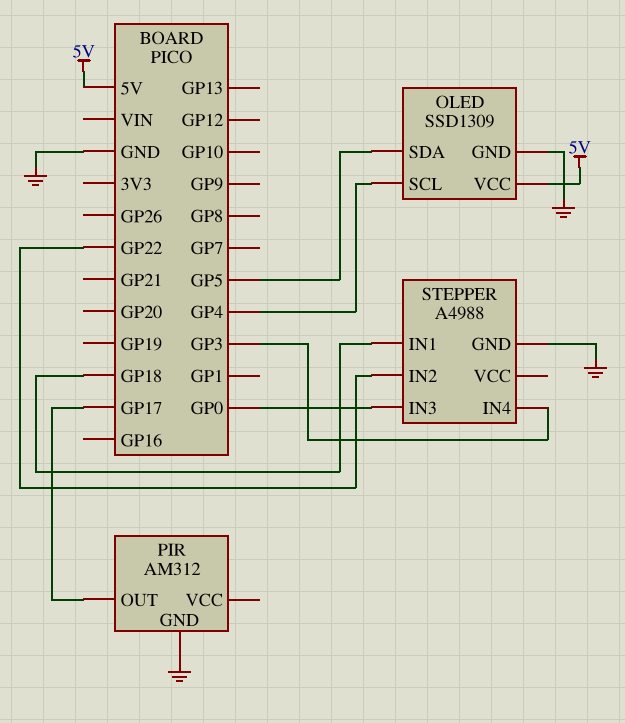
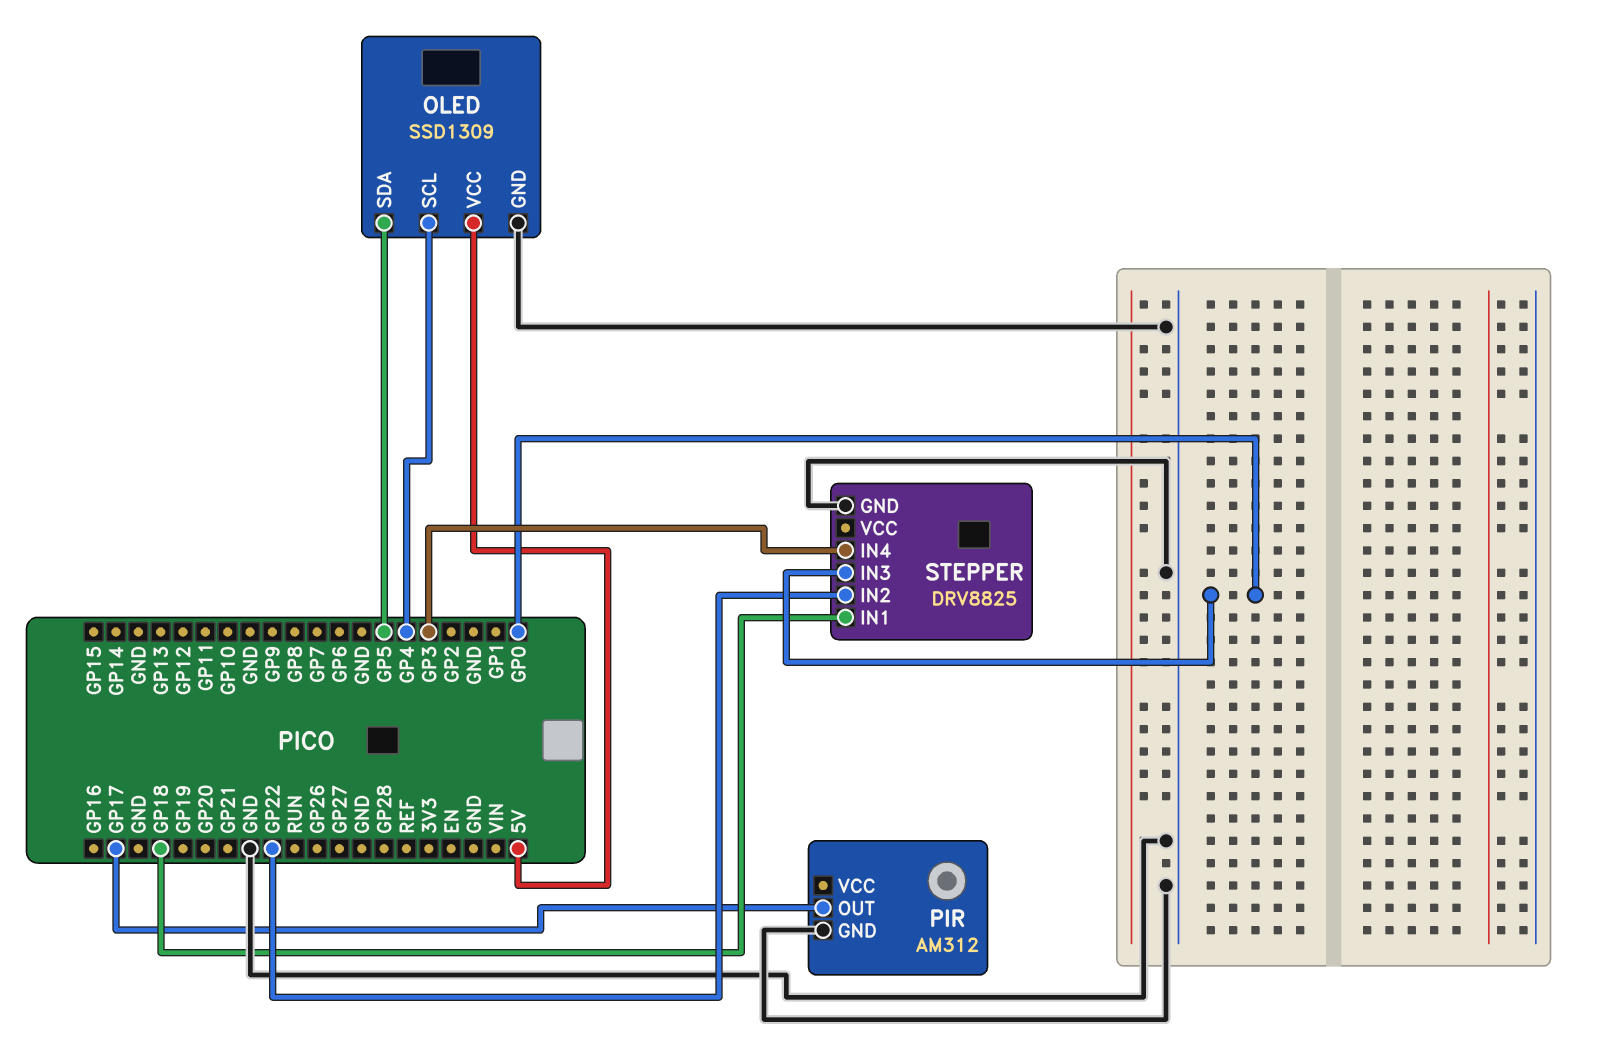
STEPPER: A4988 -> DRV8825

